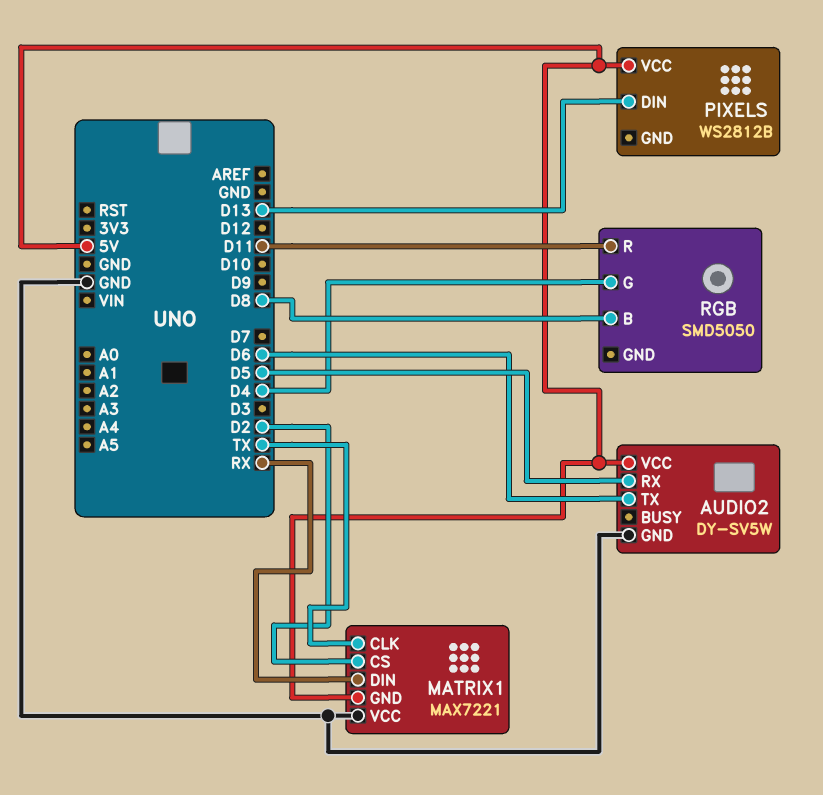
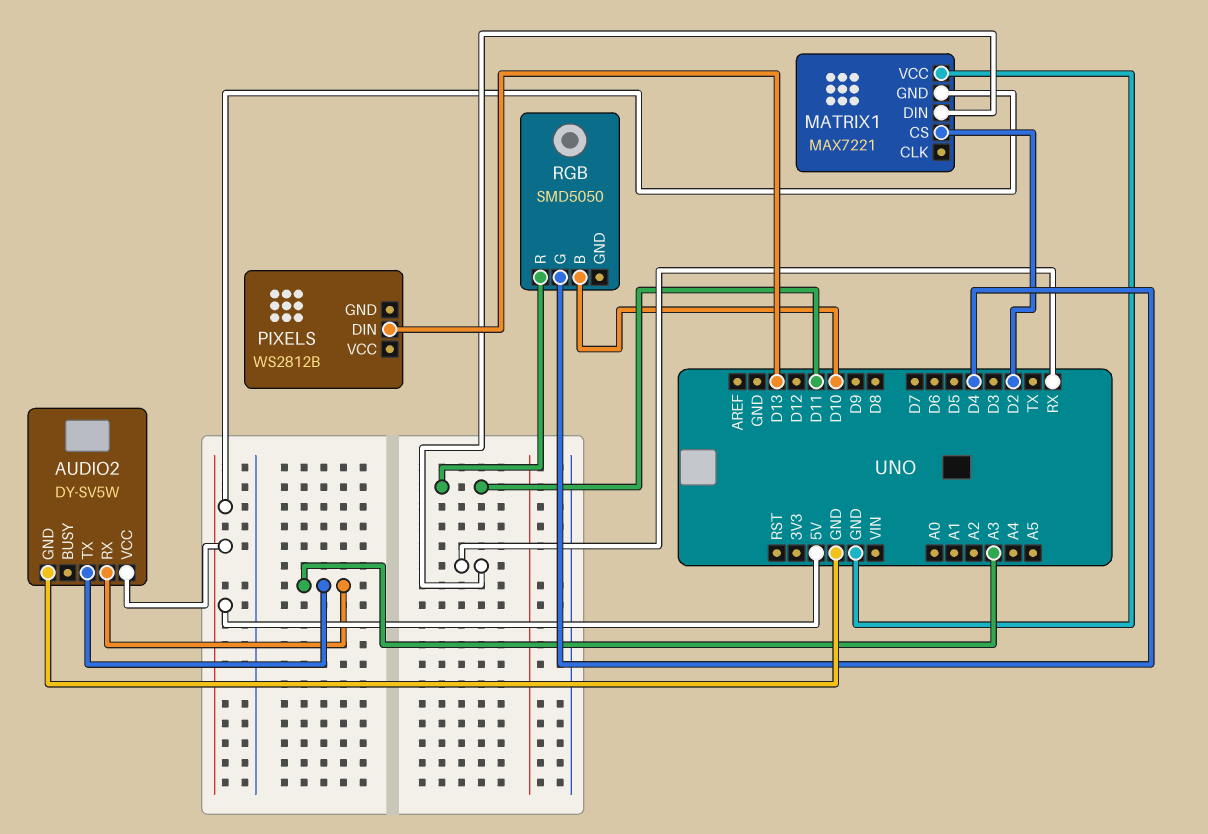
AUDIO2 pin RX: D5 -> A3
AUDIO2 pin TX: D6 -> A3
MATRIX1 pin CLK: TX -> none
PIXELS pin VCC: 5V -> none
RGB pin B: D8 -> D10

